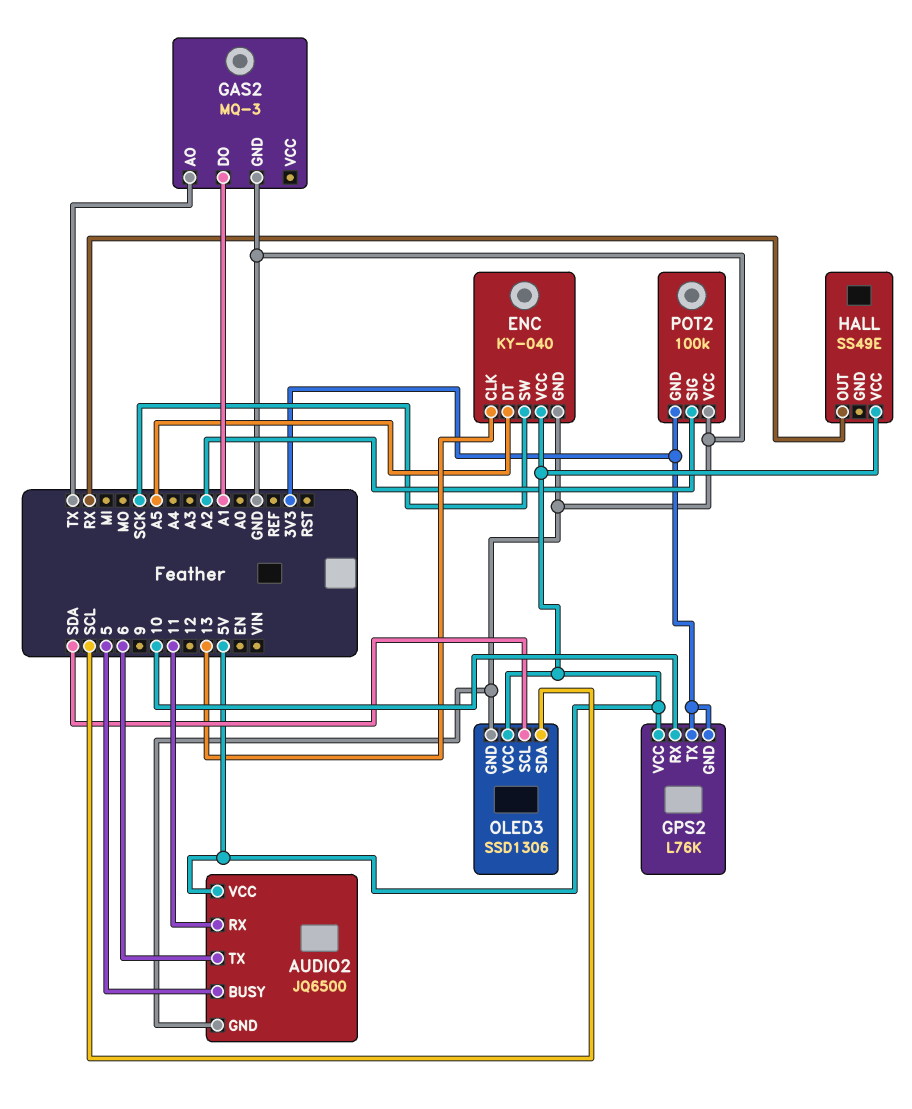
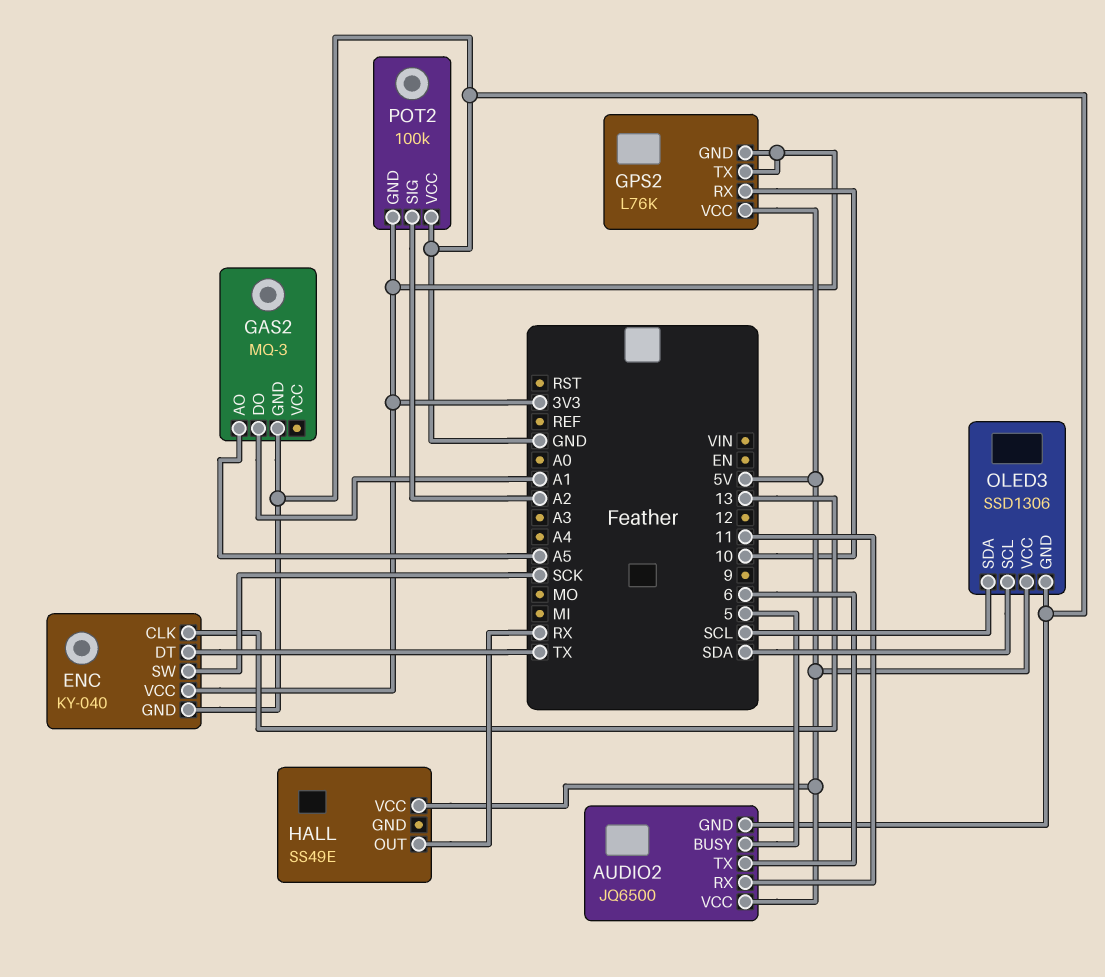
ENC pin DT: A5 -> TX
ENC pin VCC: 5V -> 3V3
GAS2 pin AO: TX -> A5

